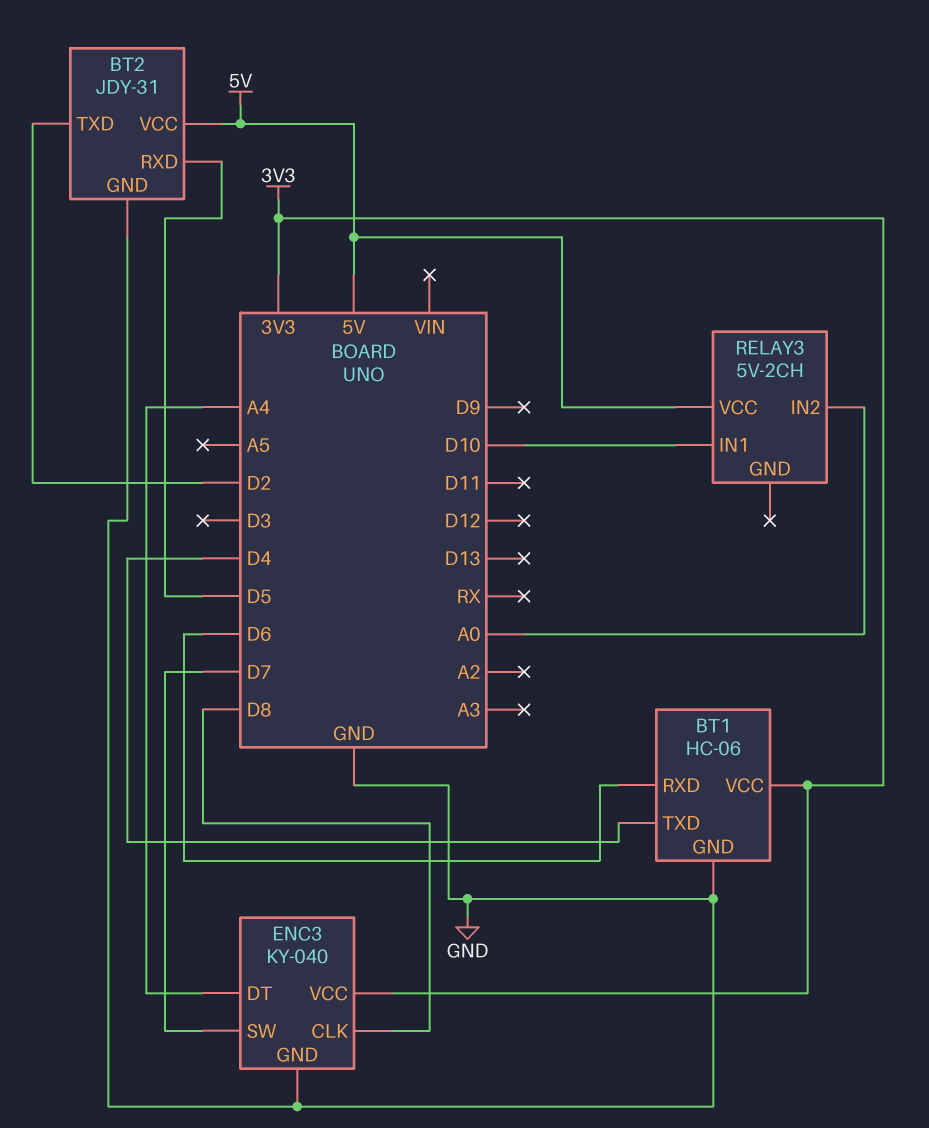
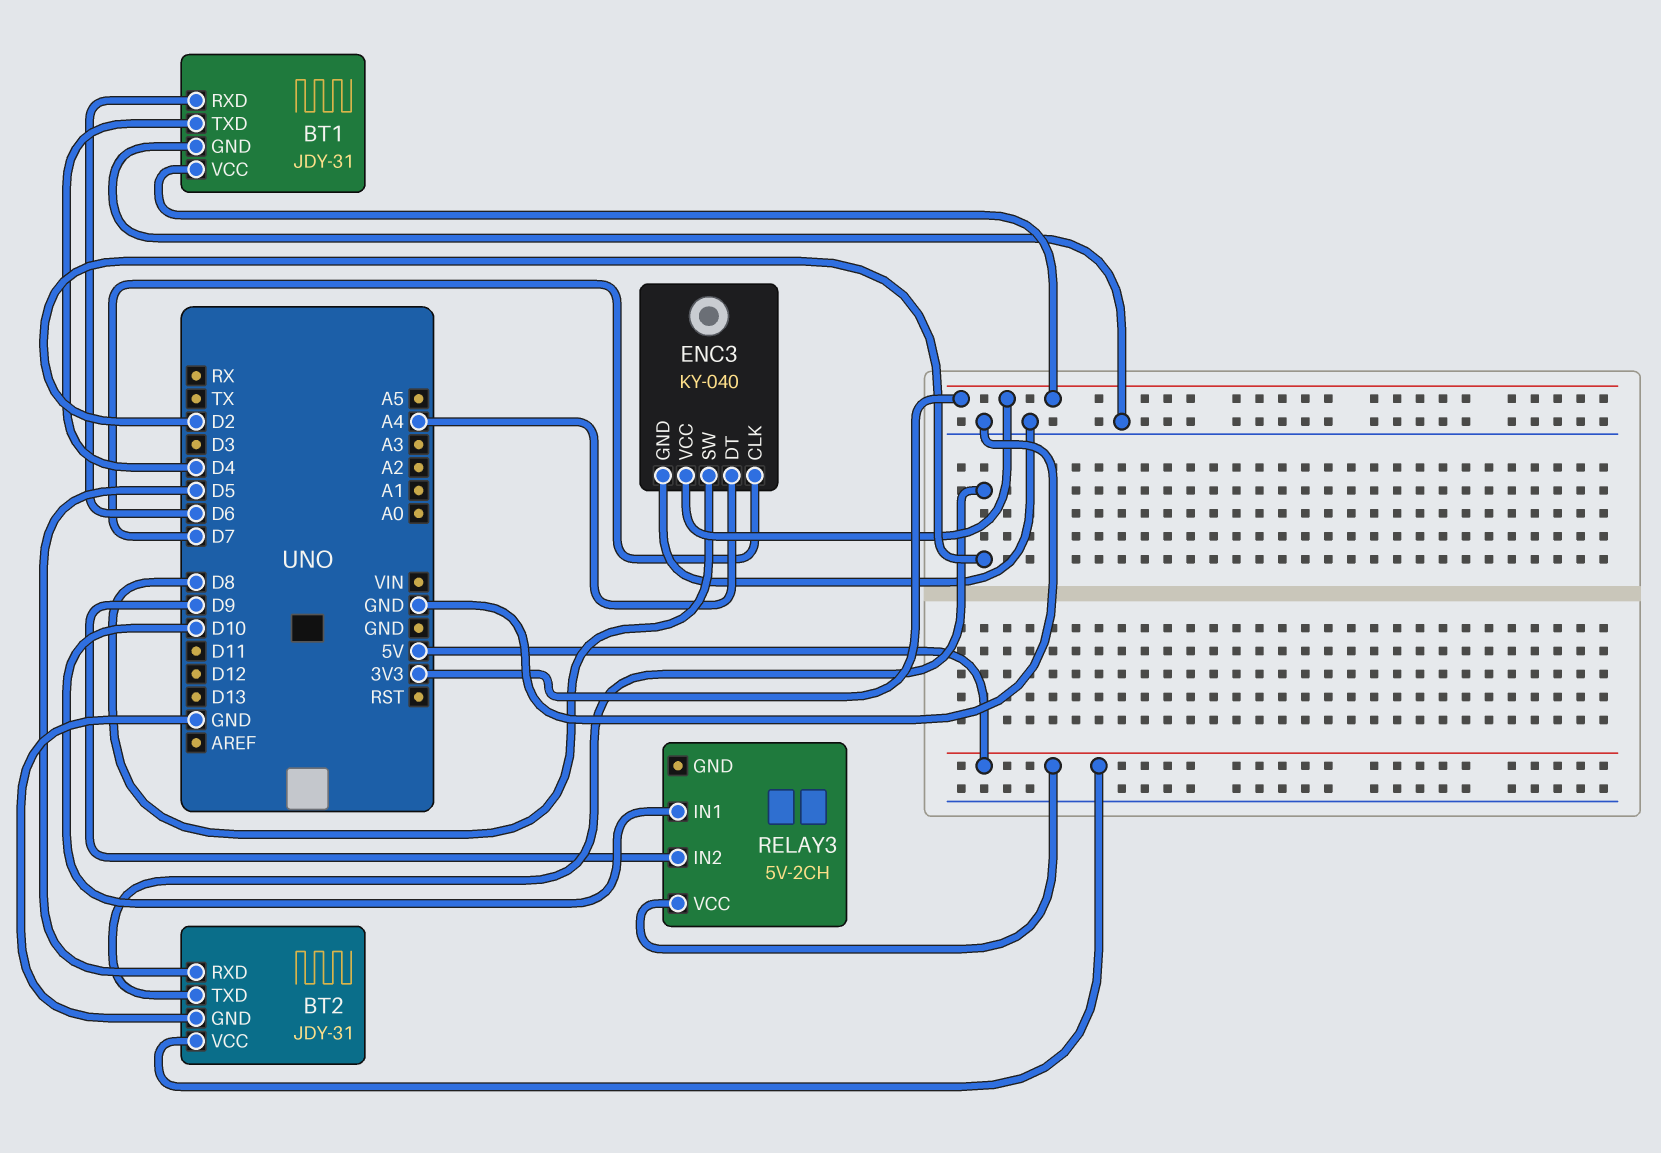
BT1: HC-06 -> JDY-31
ENC3 pin CLK: D8 -> D7
ENC3 pin SW: D7 -> D8
RELAY3 pin IN2: A0 -> D9

